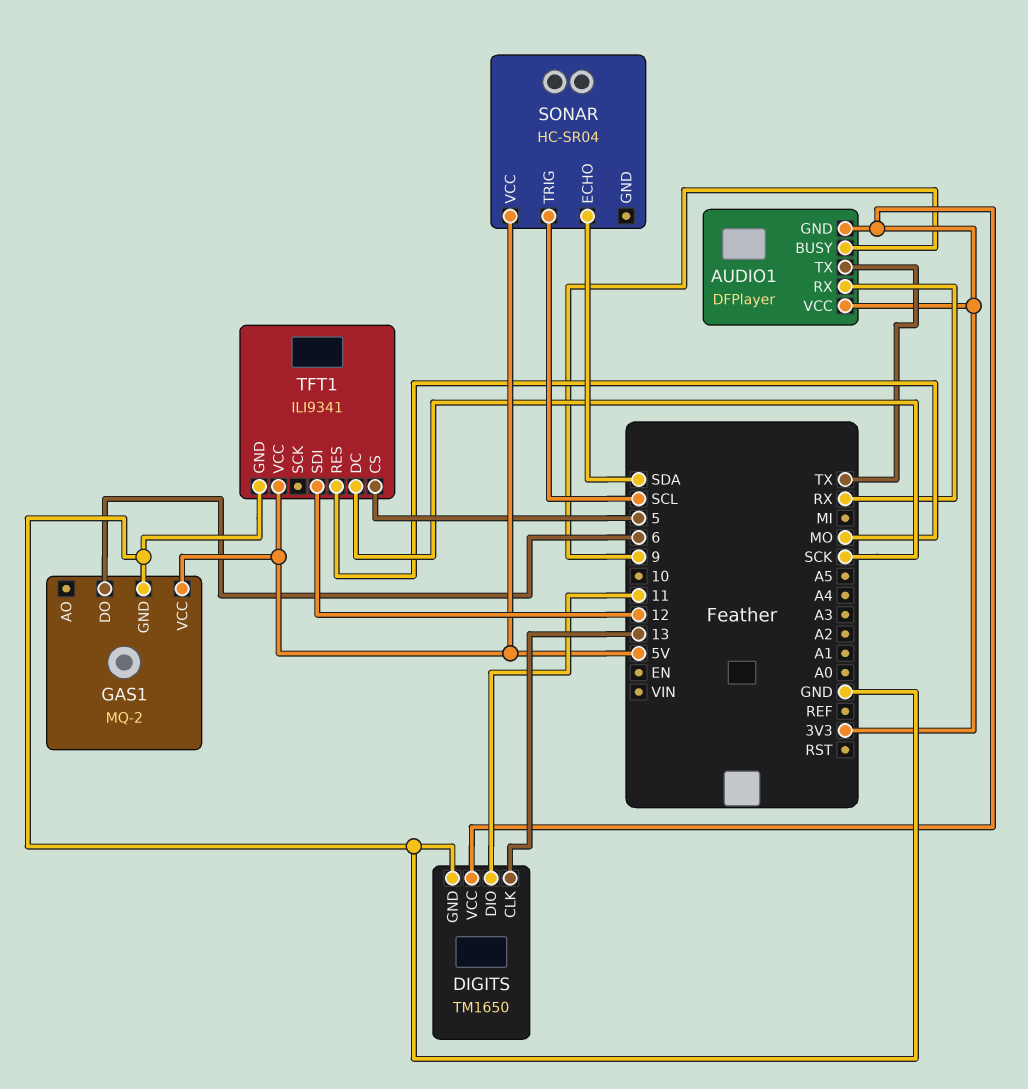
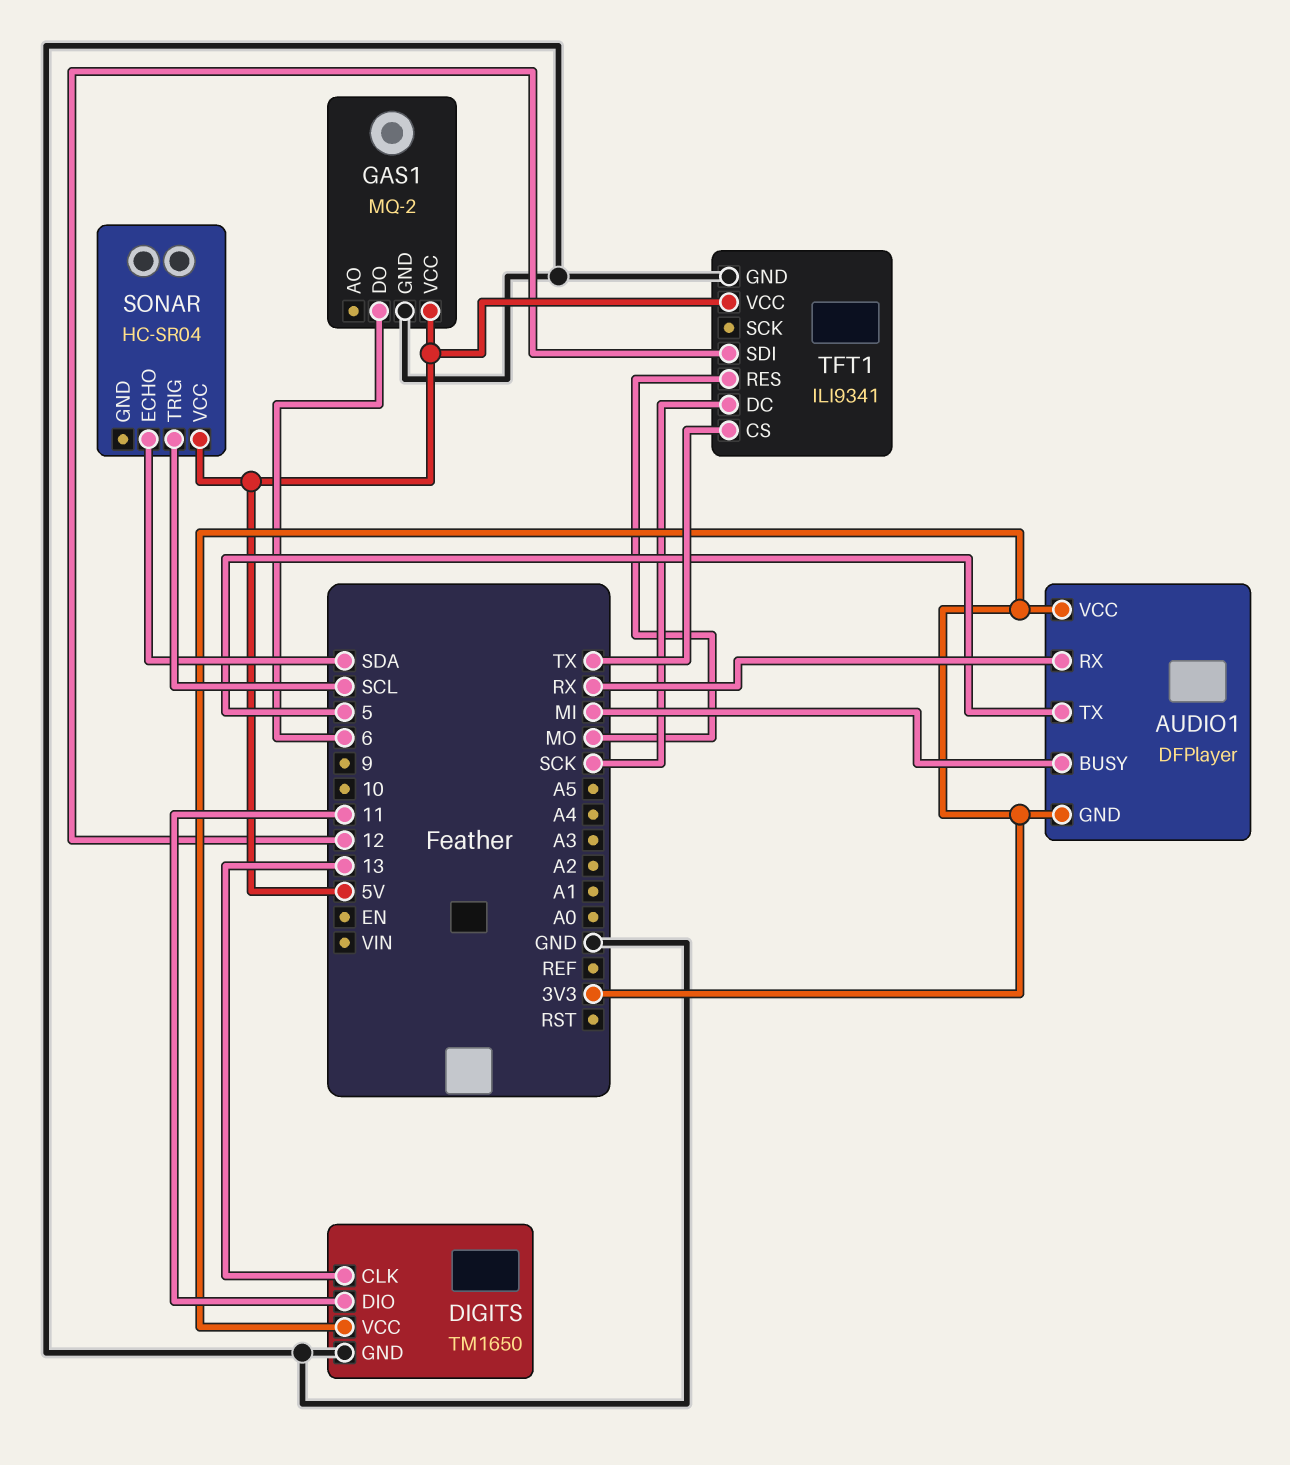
AUDIO1 pin BUSY: 9 -> MI
AUDIO1 pin TX: TX -> 5
TFT1 pin CS: 5 -> TX

